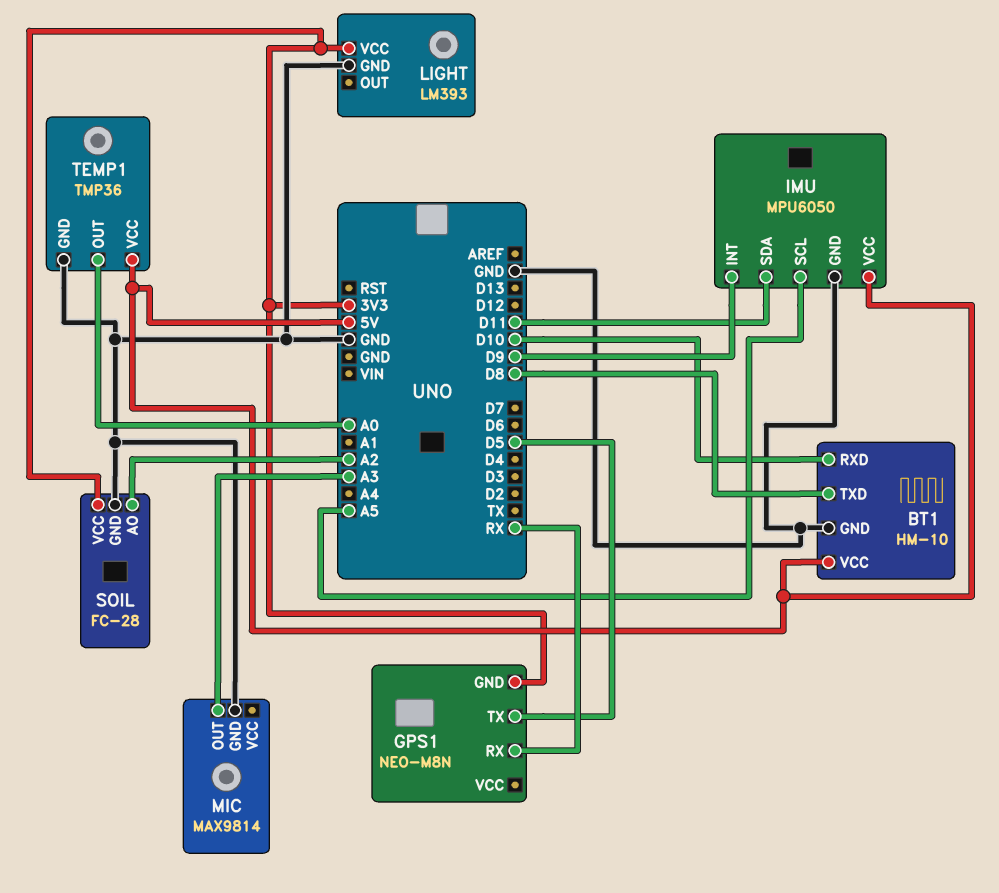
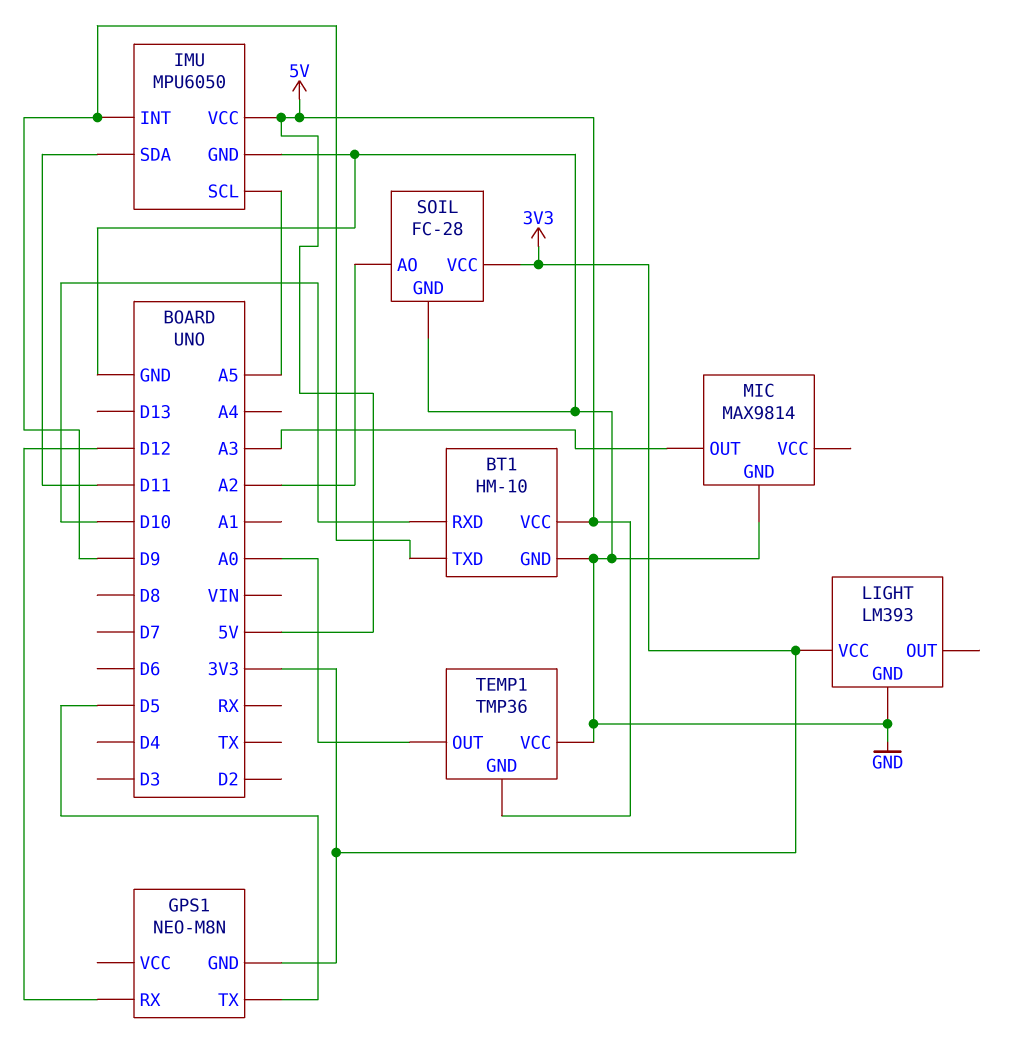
BT1 pin TXD: D8 -> D9
GPS1 pin RX: RX -> D12
TEMP1 pin GND: GND -> 5V
TEMP1 pin VCC: 5V -> GND

